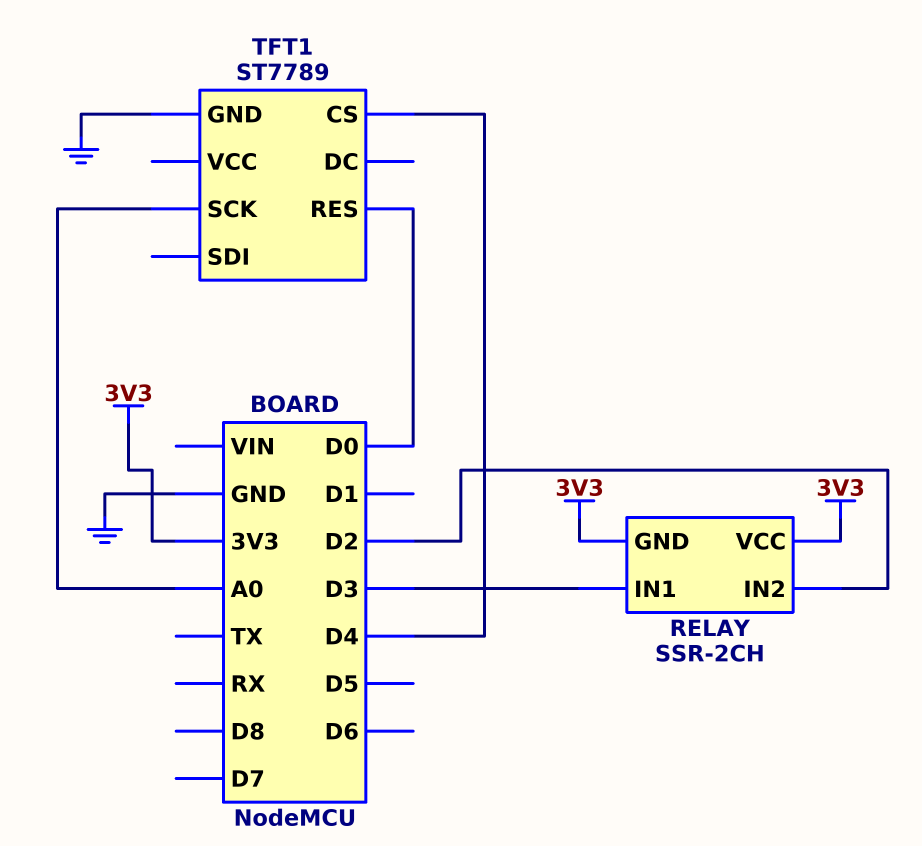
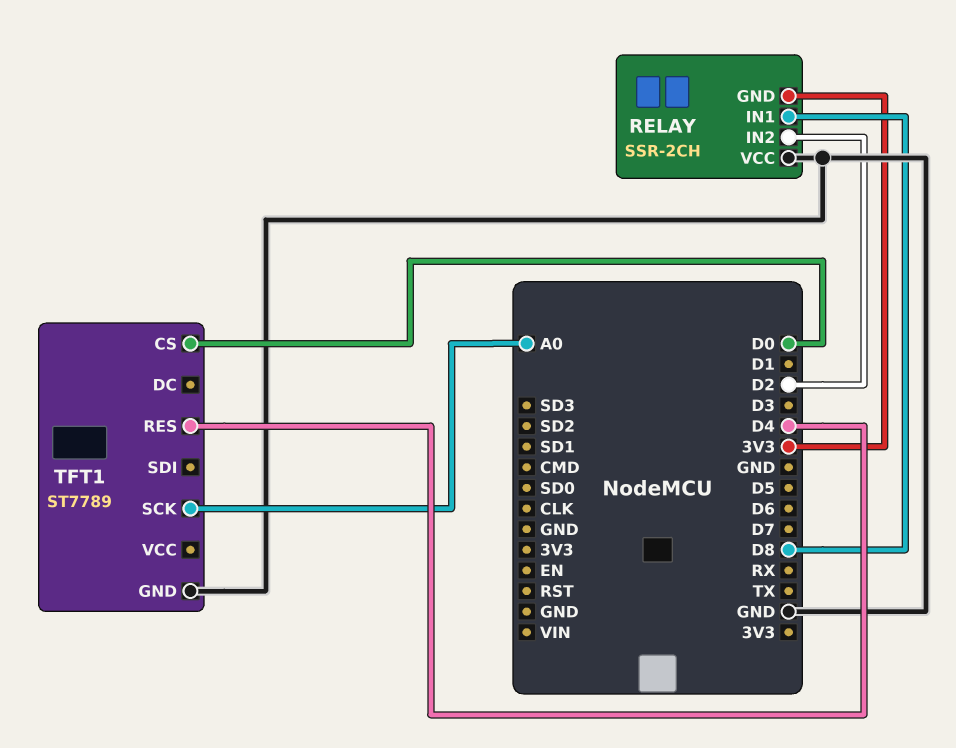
RELAY pin IN1: D3 -> D8
RELAY pin VCC: 3V3 -> GND
TFT1 pin CS: D4 -> D0
TFT1 pin RES: D0 -> D4

